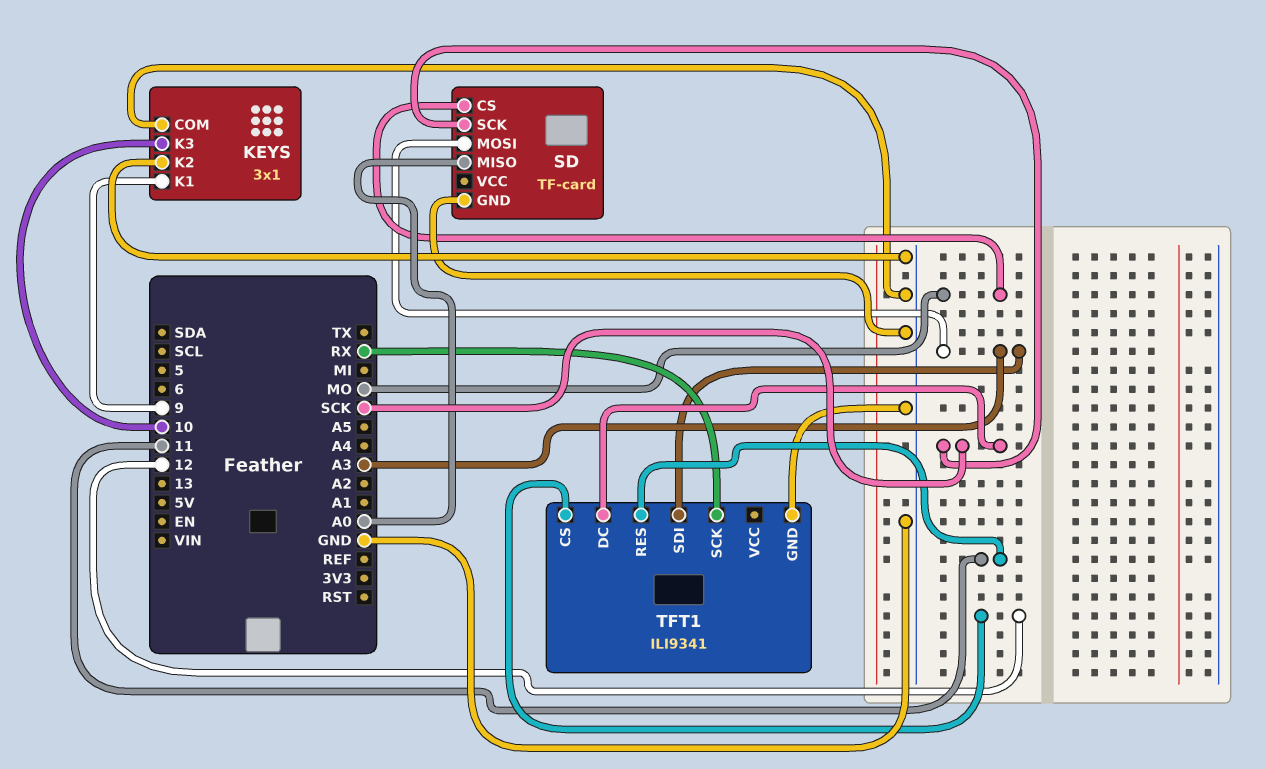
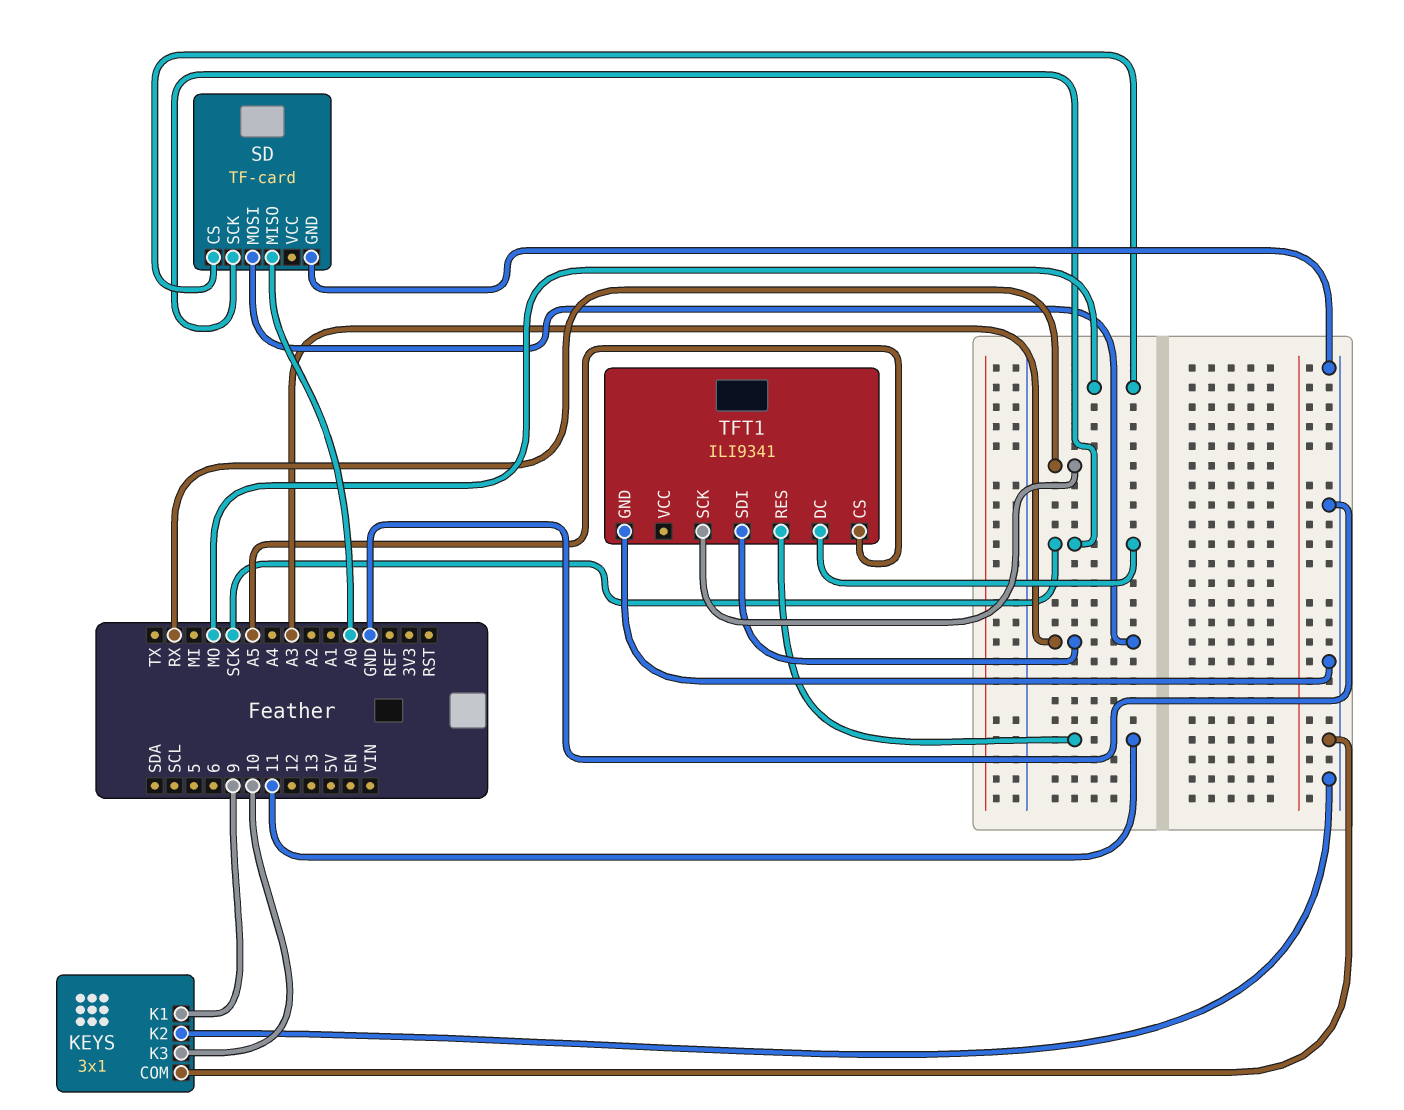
TFT1 pin CS: 12 -> A5

